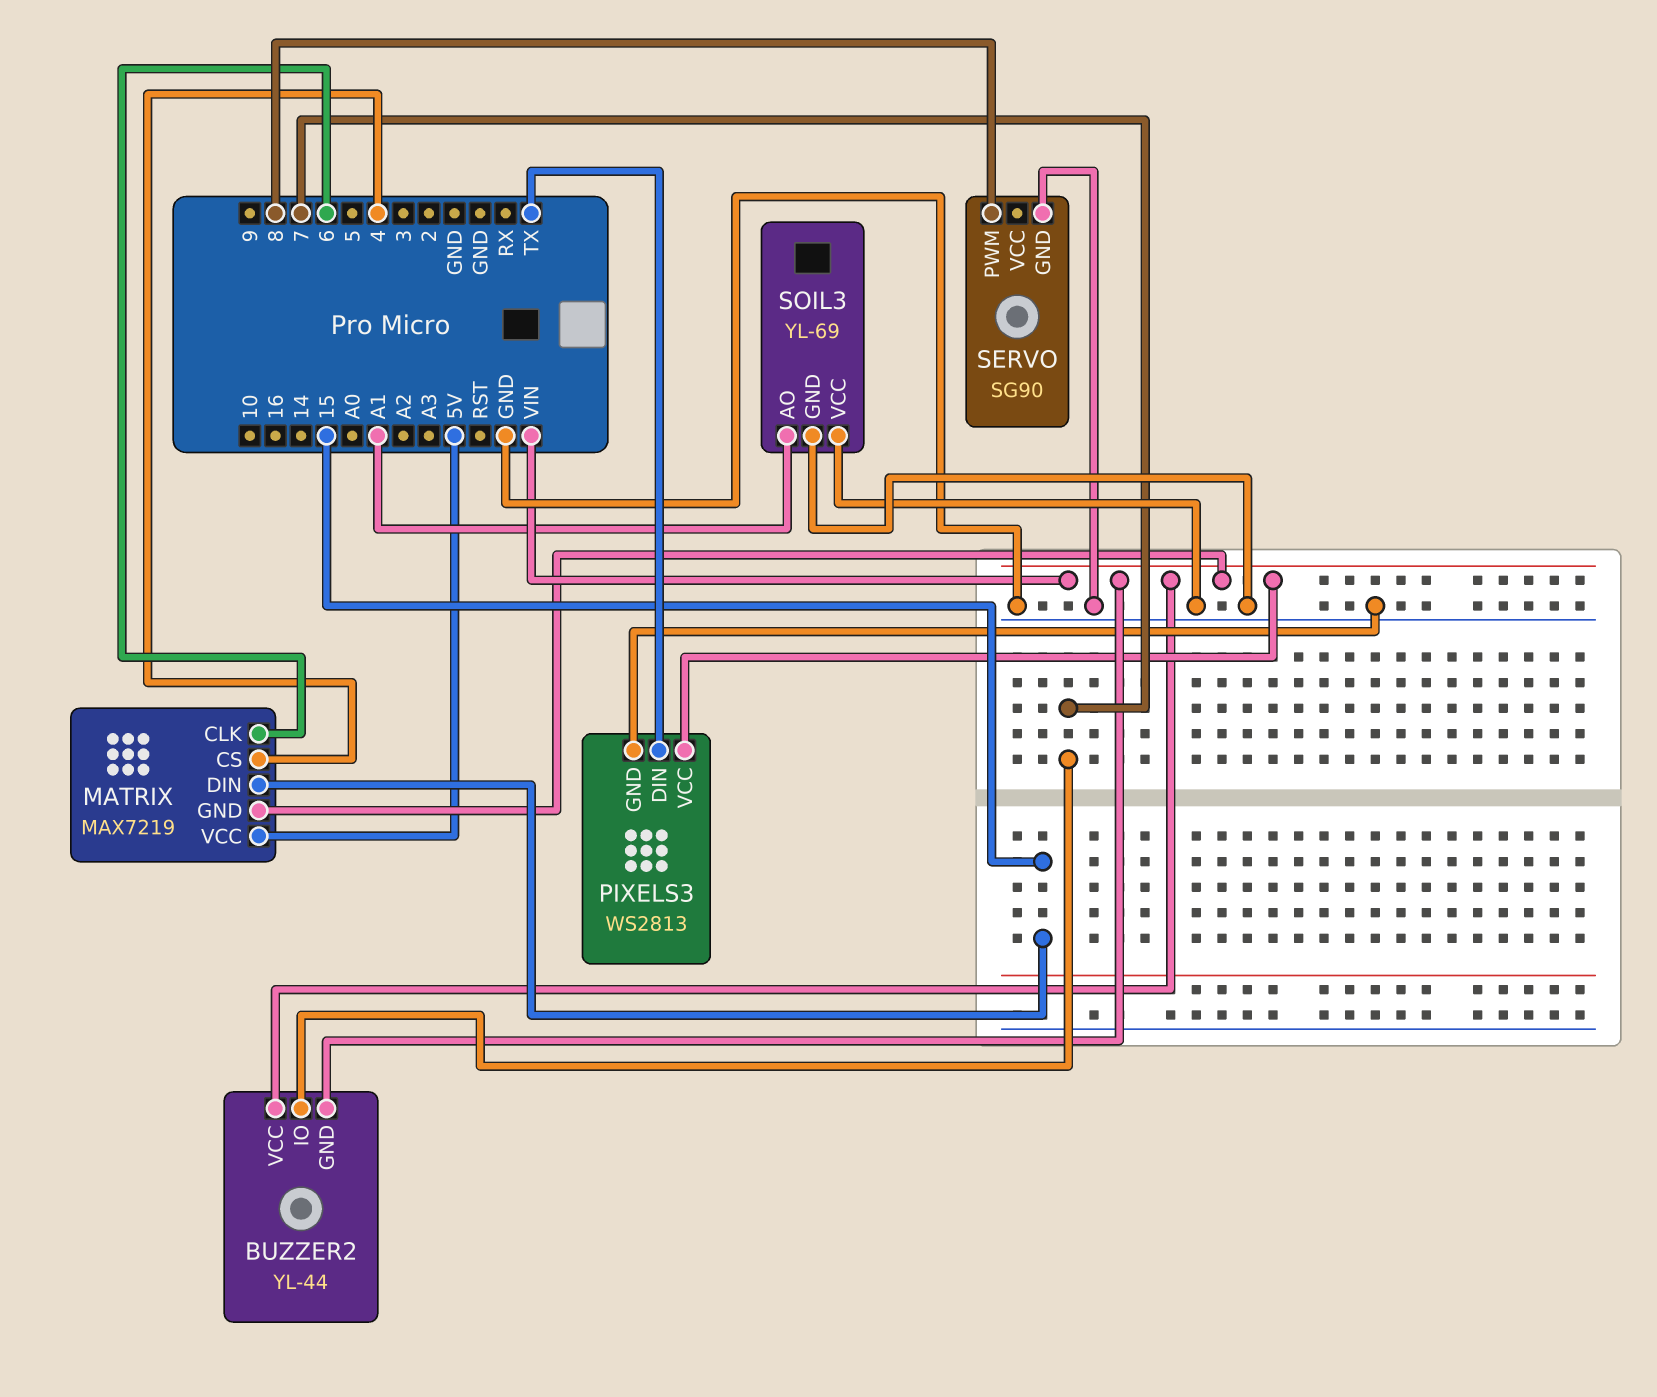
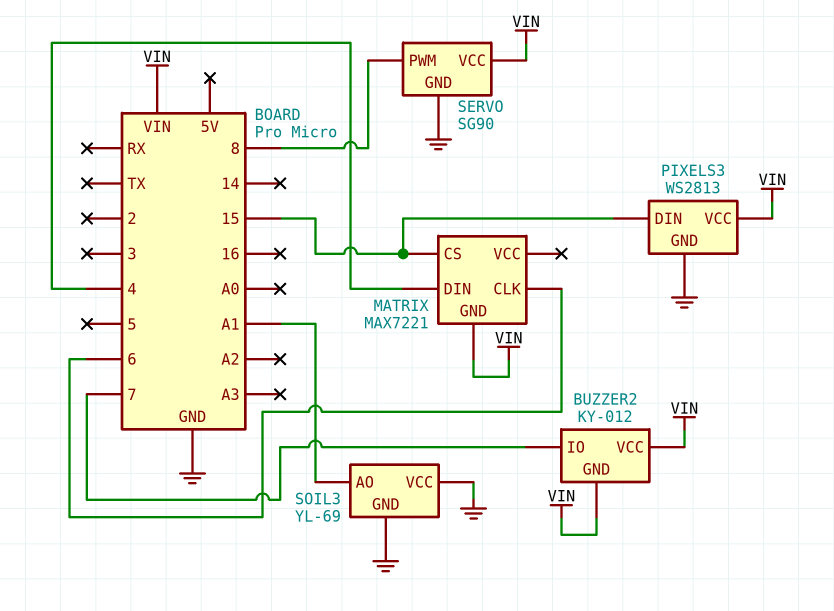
BUZZER2: YL-44 -> KY-012
MATRIX: MAX7219 -> MAX7221
MATRIX pin CS: 4 -> 15
MATRIX pin DIN: 15 -> 4
MATRIX pin VCC: 5V -> none
PIXELS3 pin DIN: TX -> 15
SERVO pin VCC: none -> VIN

